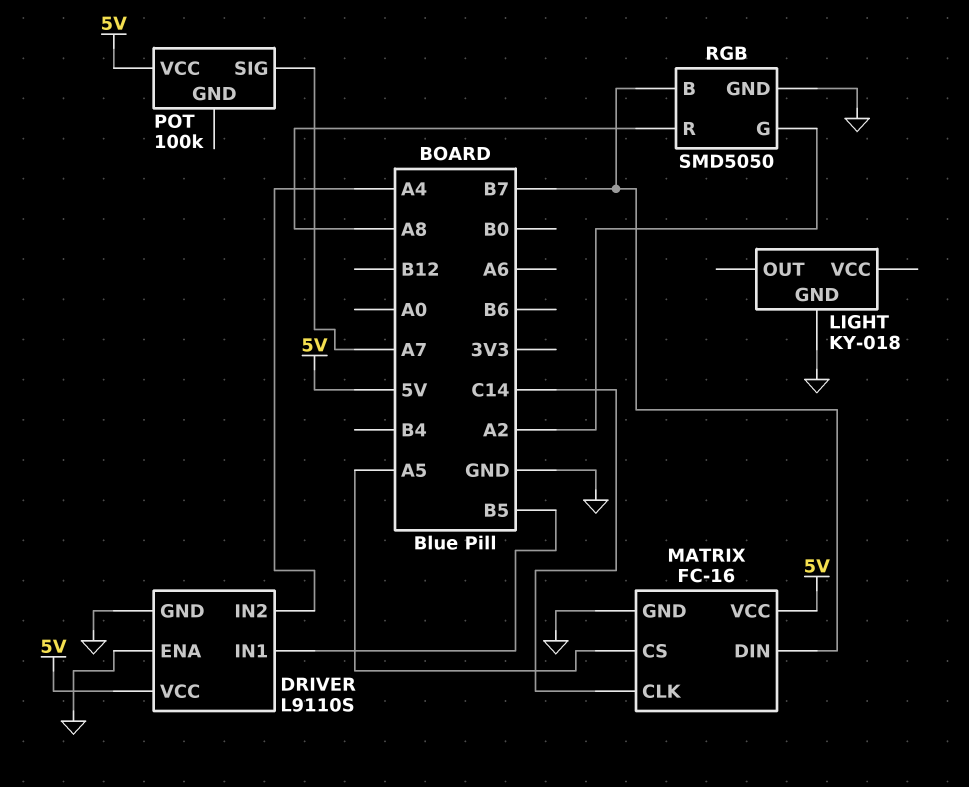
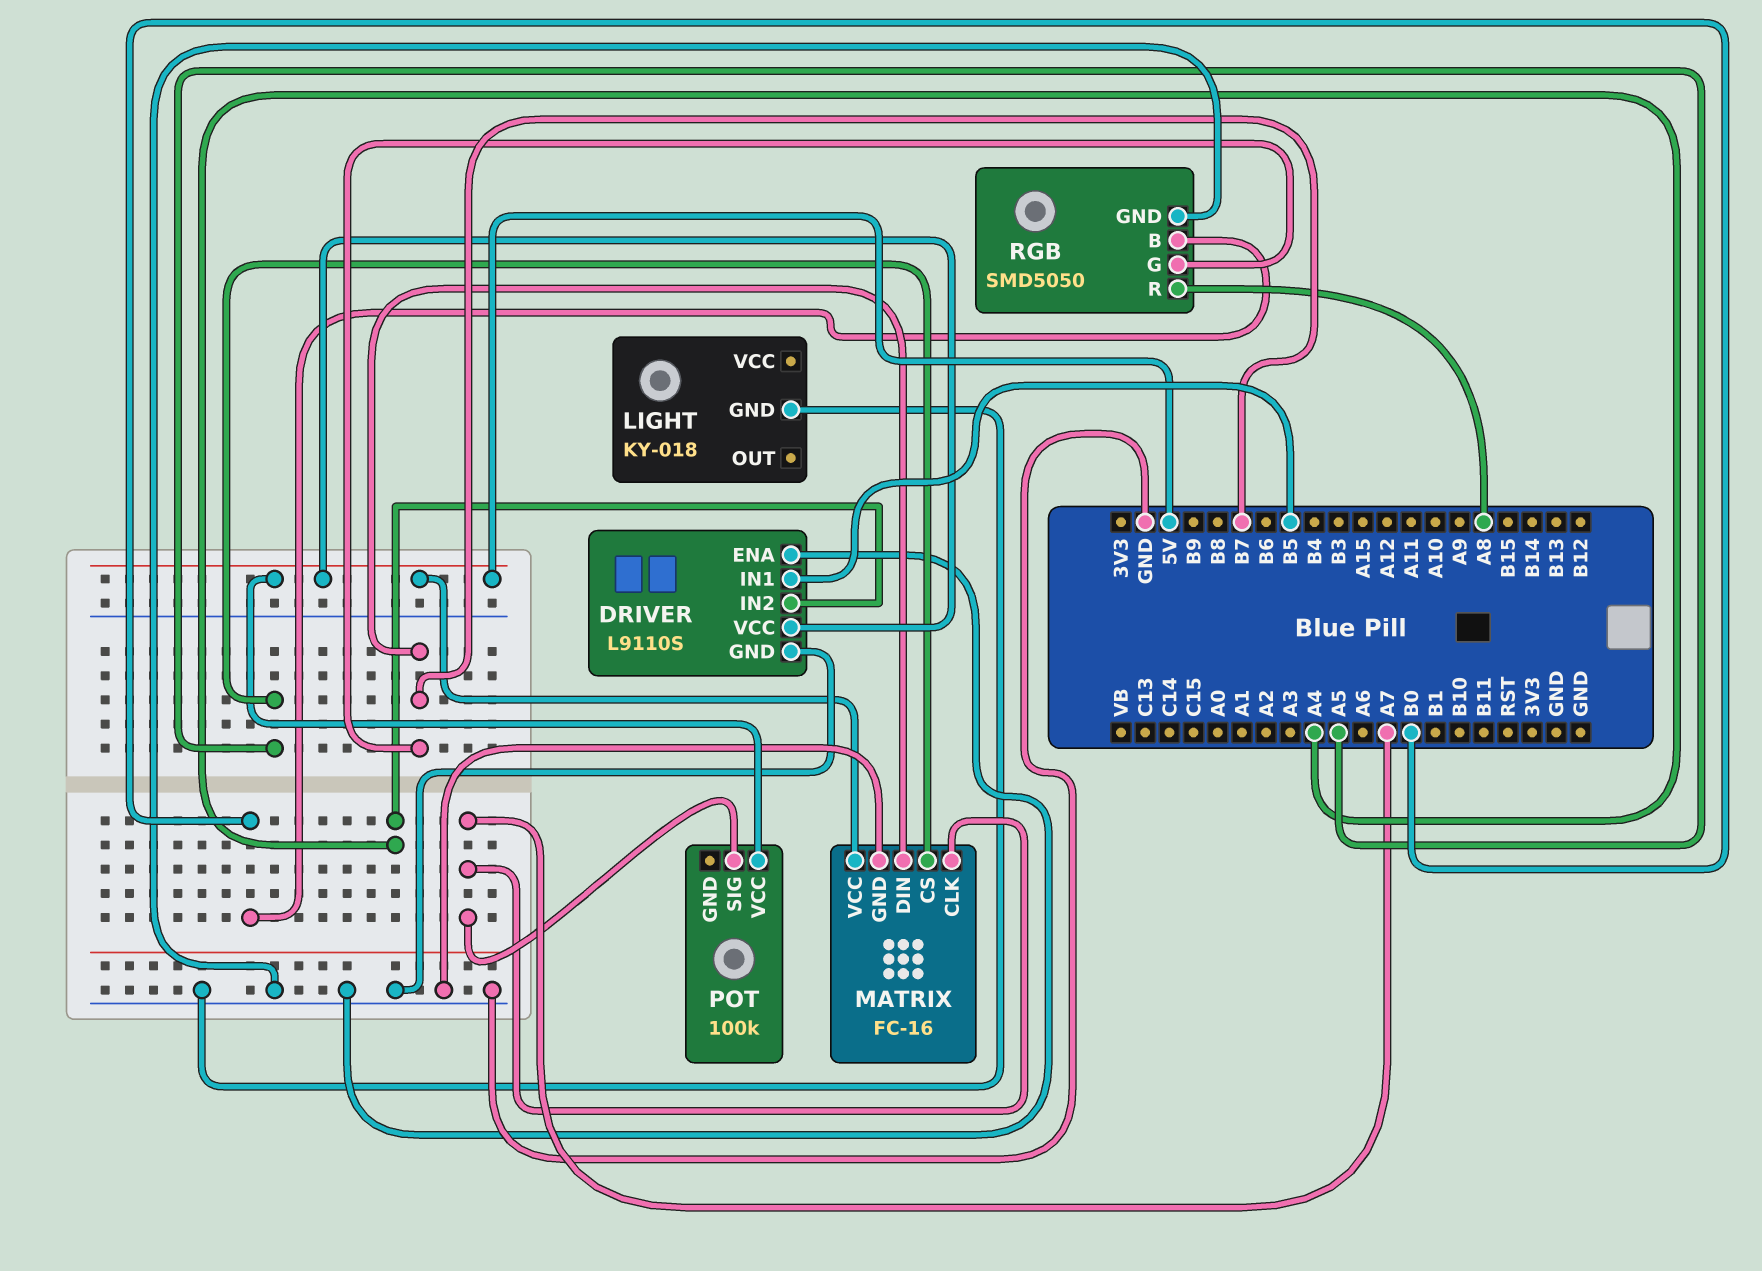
MATRIX pin CLK: C14 -> A7
RGB pin B: B7 -> B0
RGB pin G: A2 -> B7

